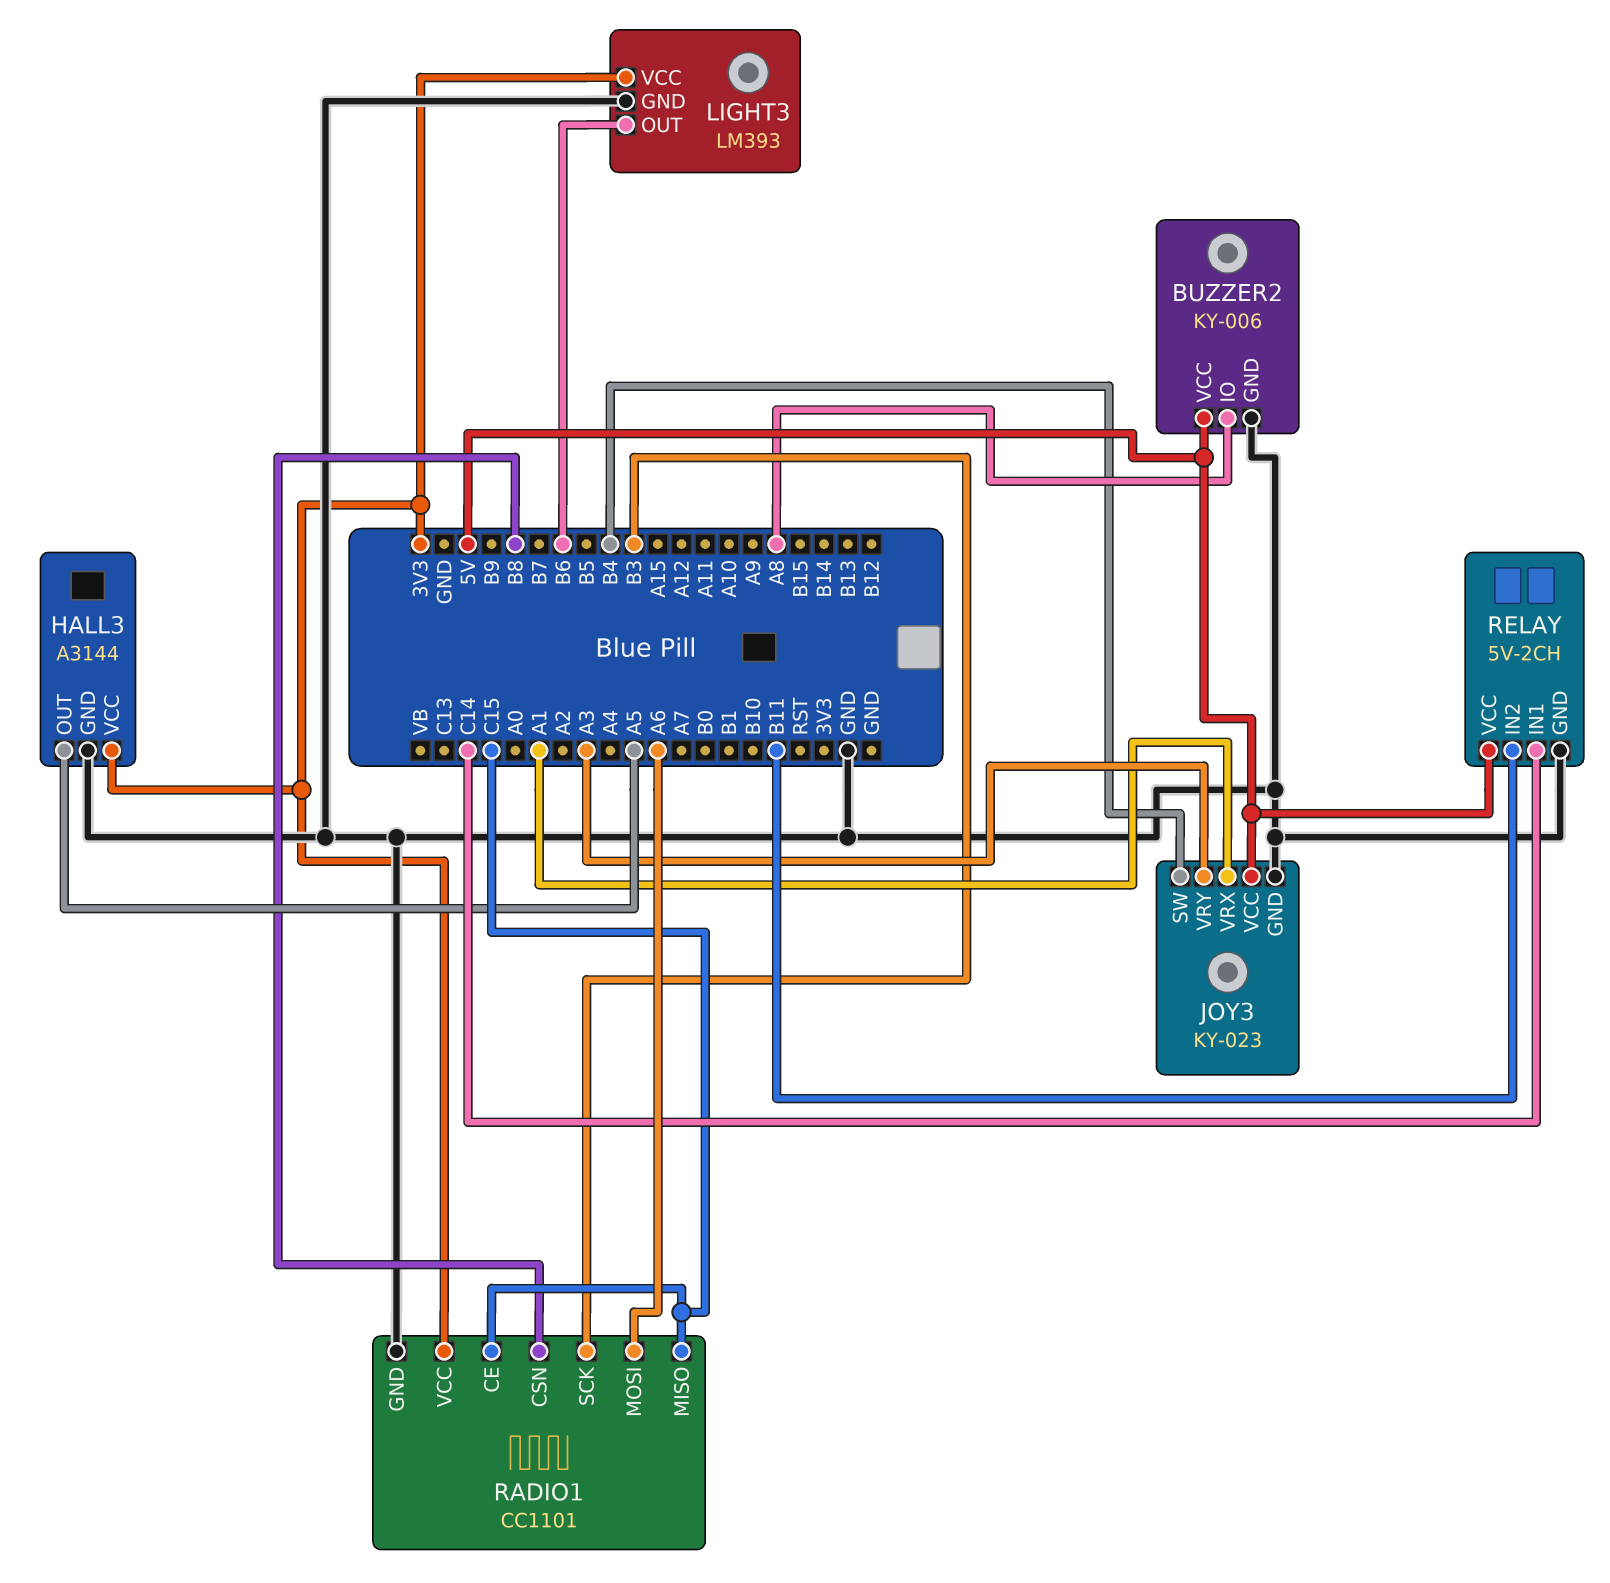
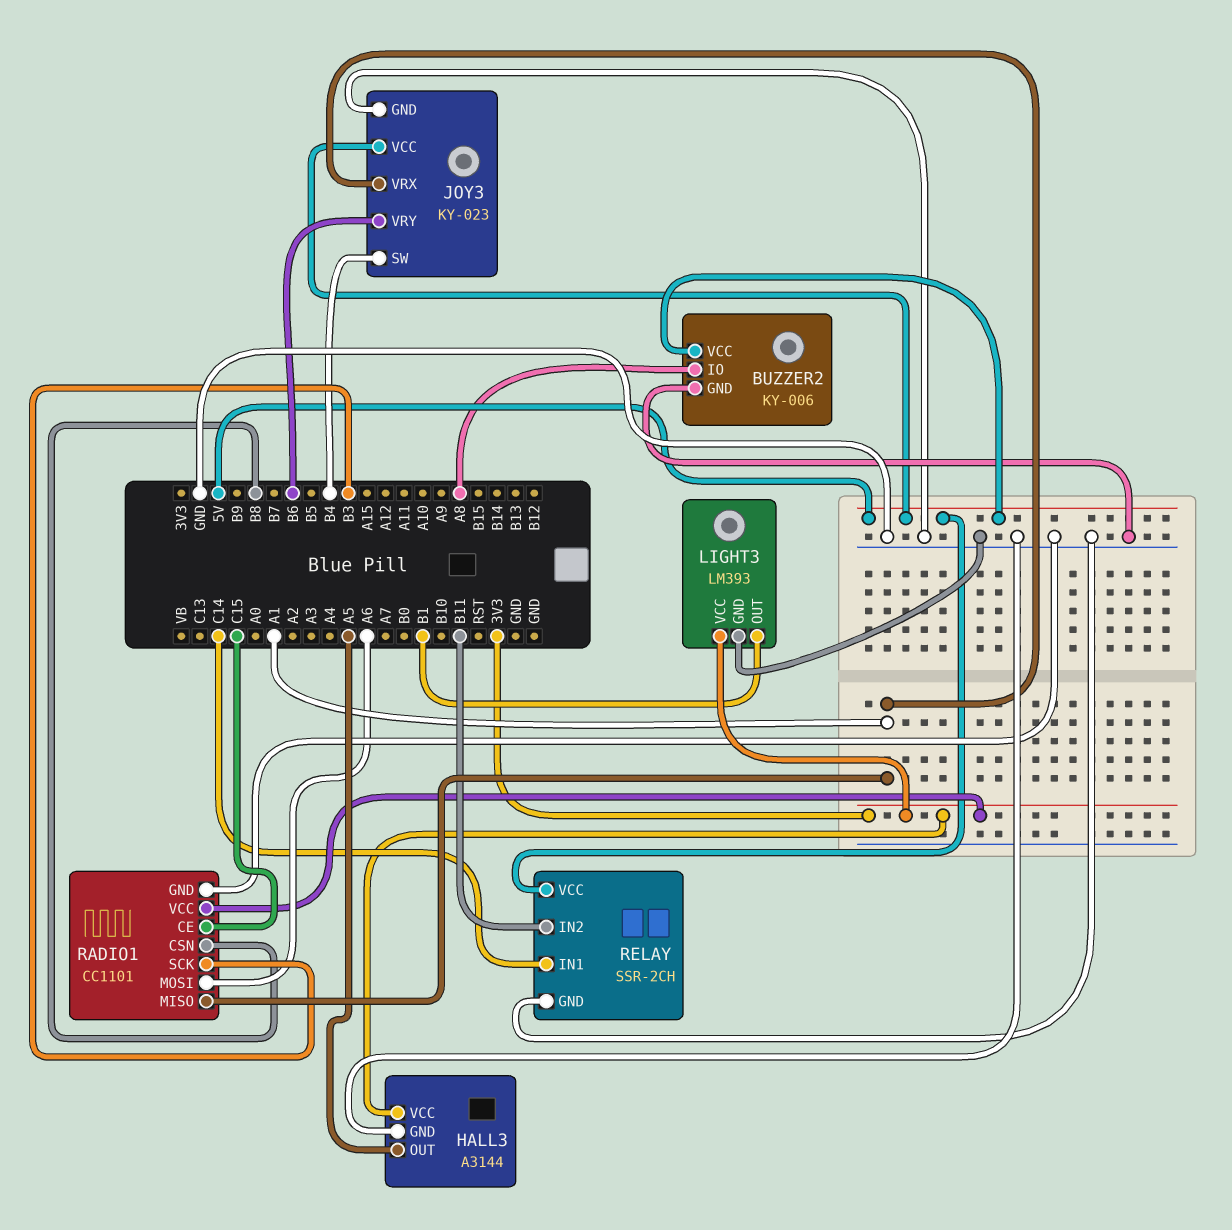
JOY3 pin VRY: A3 -> B6
LIGHT3 pin OUT: B6 -> B1
RADIO1 pin MISO: C15 -> A1
RELAY: 5V-2CH -> SSR-2CH

